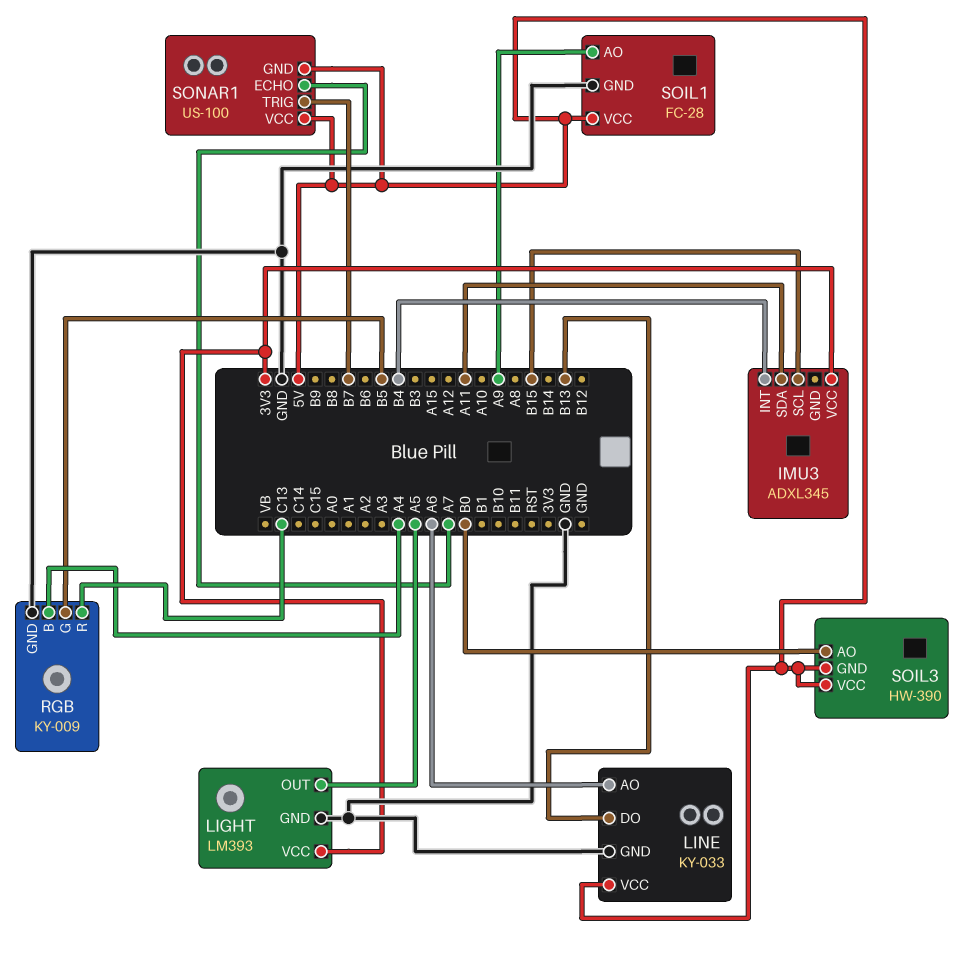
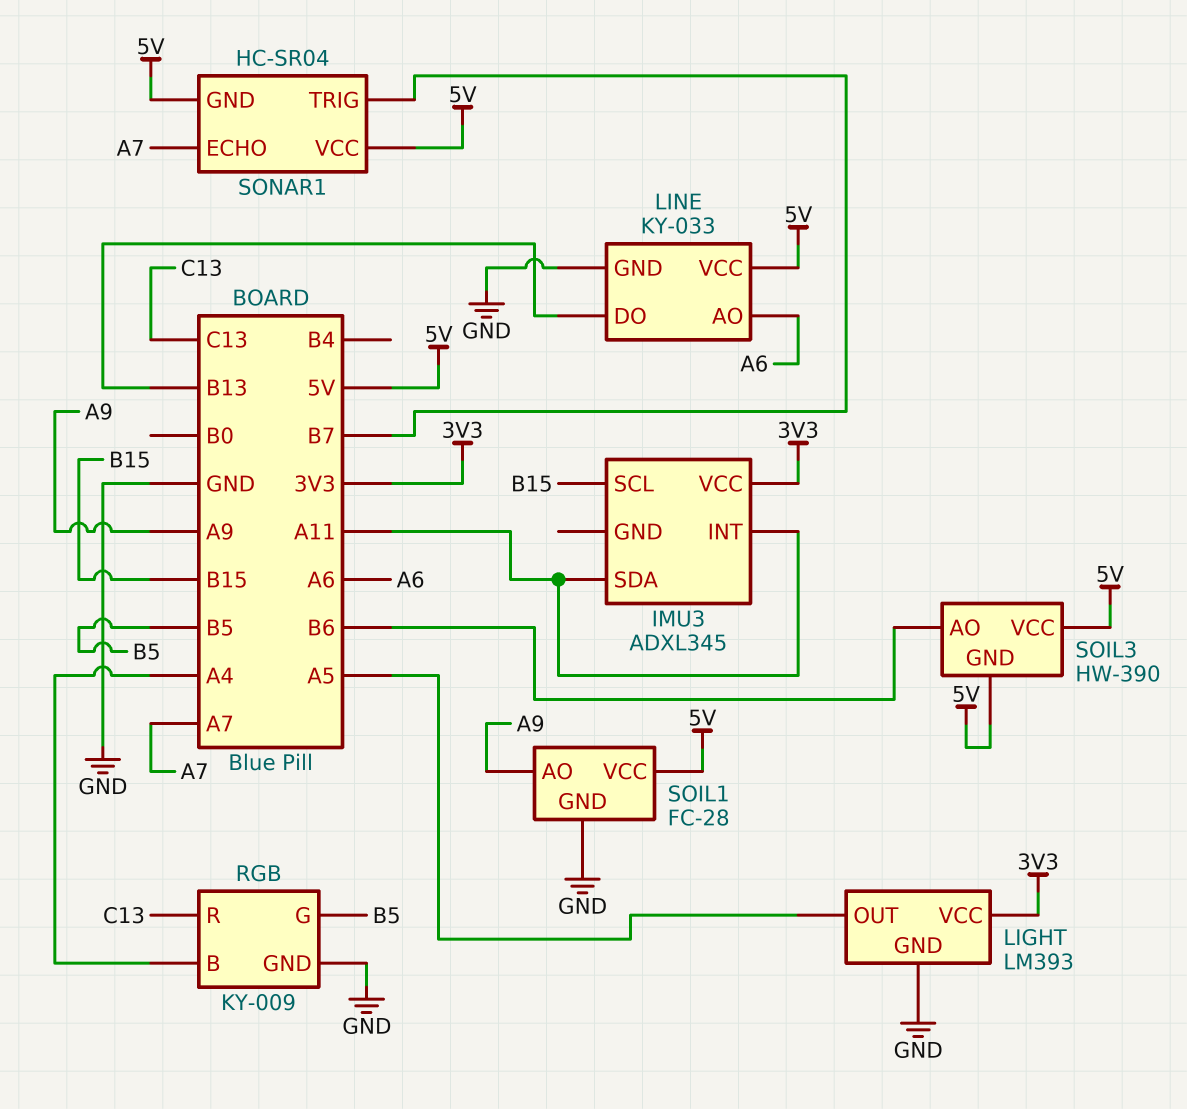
IMU3 pin INT: B4 -> A11
SOIL3 pin AO: B0 -> B6
SONAR1: US-100 -> HC-SR04

